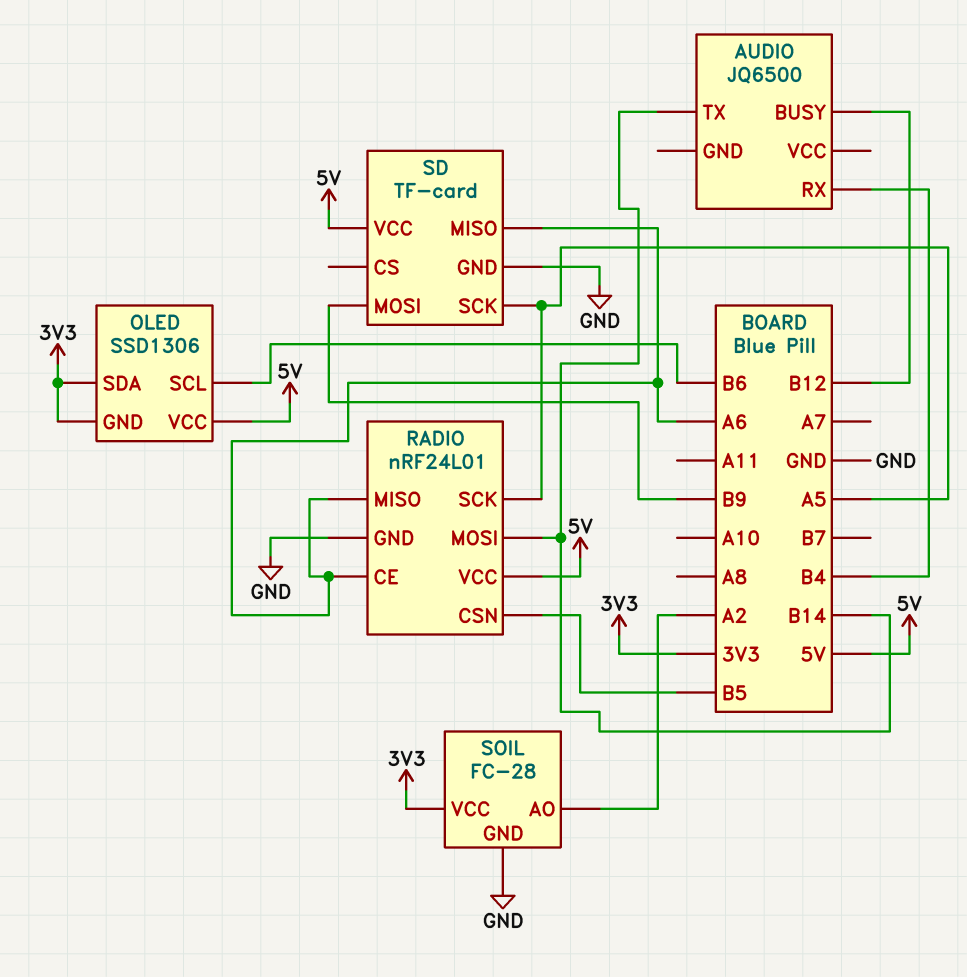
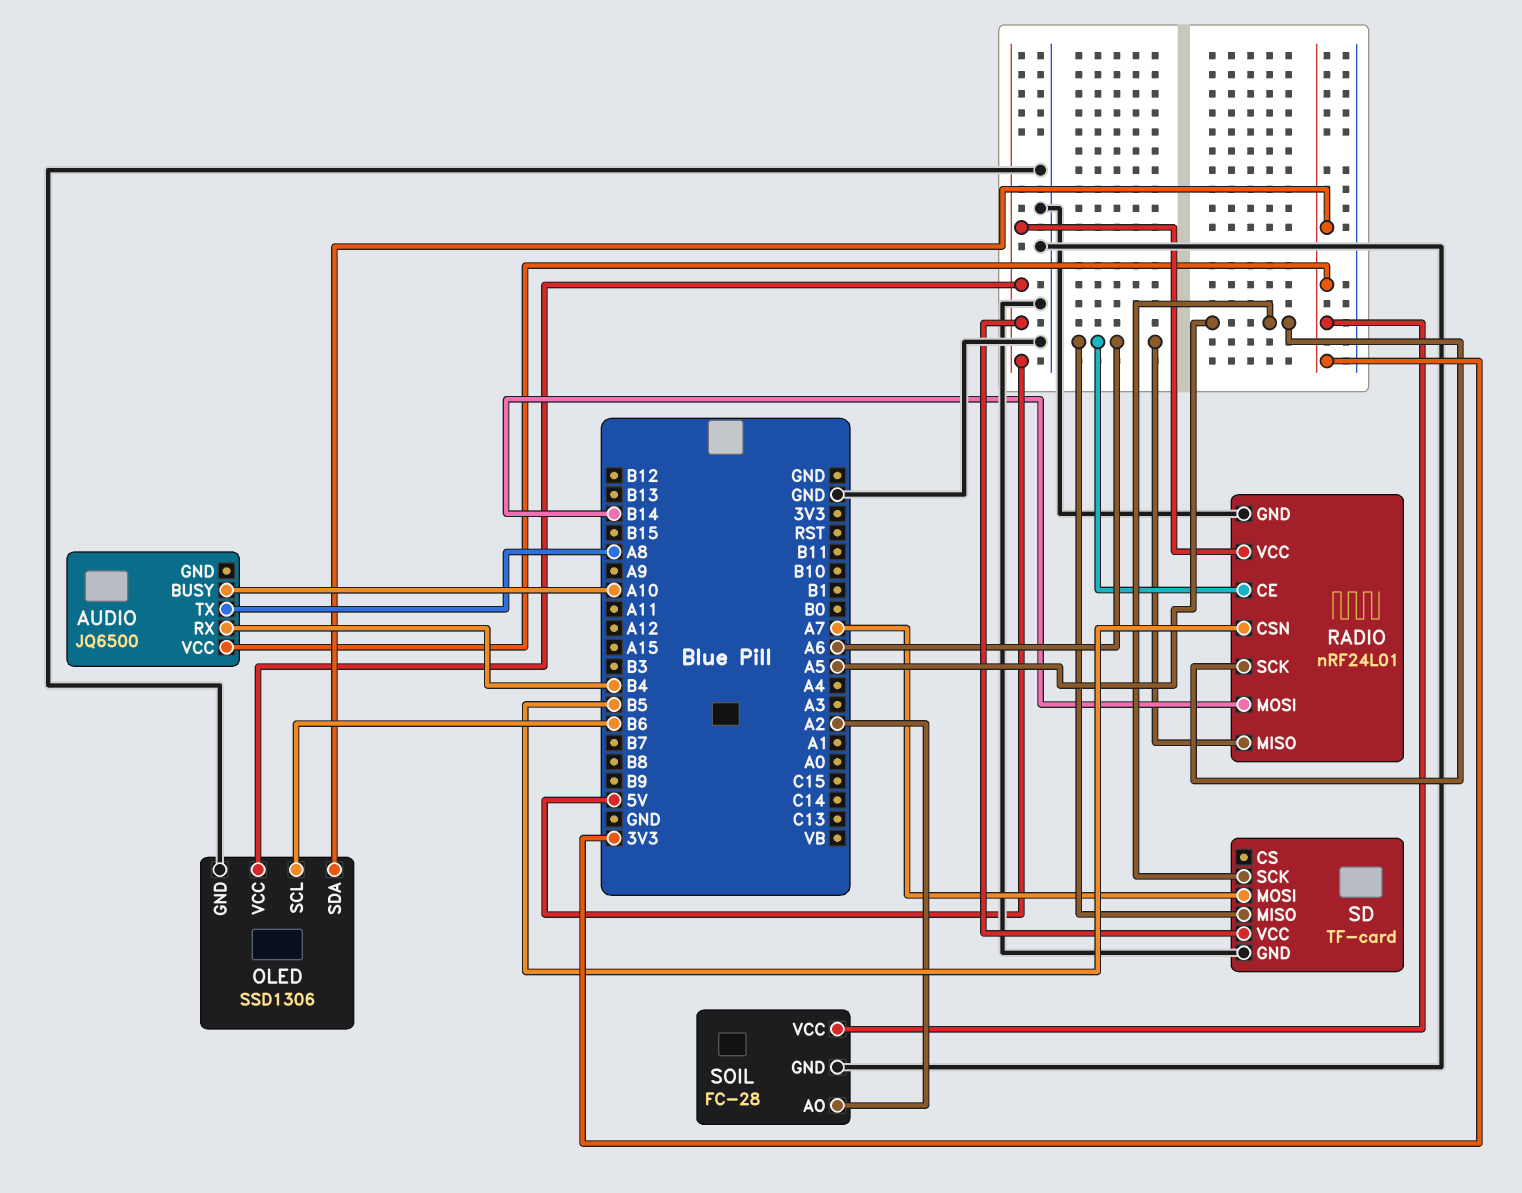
AUDIO pin BUSY: B12 -> A10
AUDIO pin TX: B14 -> A8
AUDIO pin VCC: none -> 3V3
OLED pin GND: 3V3 -> GND
SD pin MOSI: B9 -> A7

